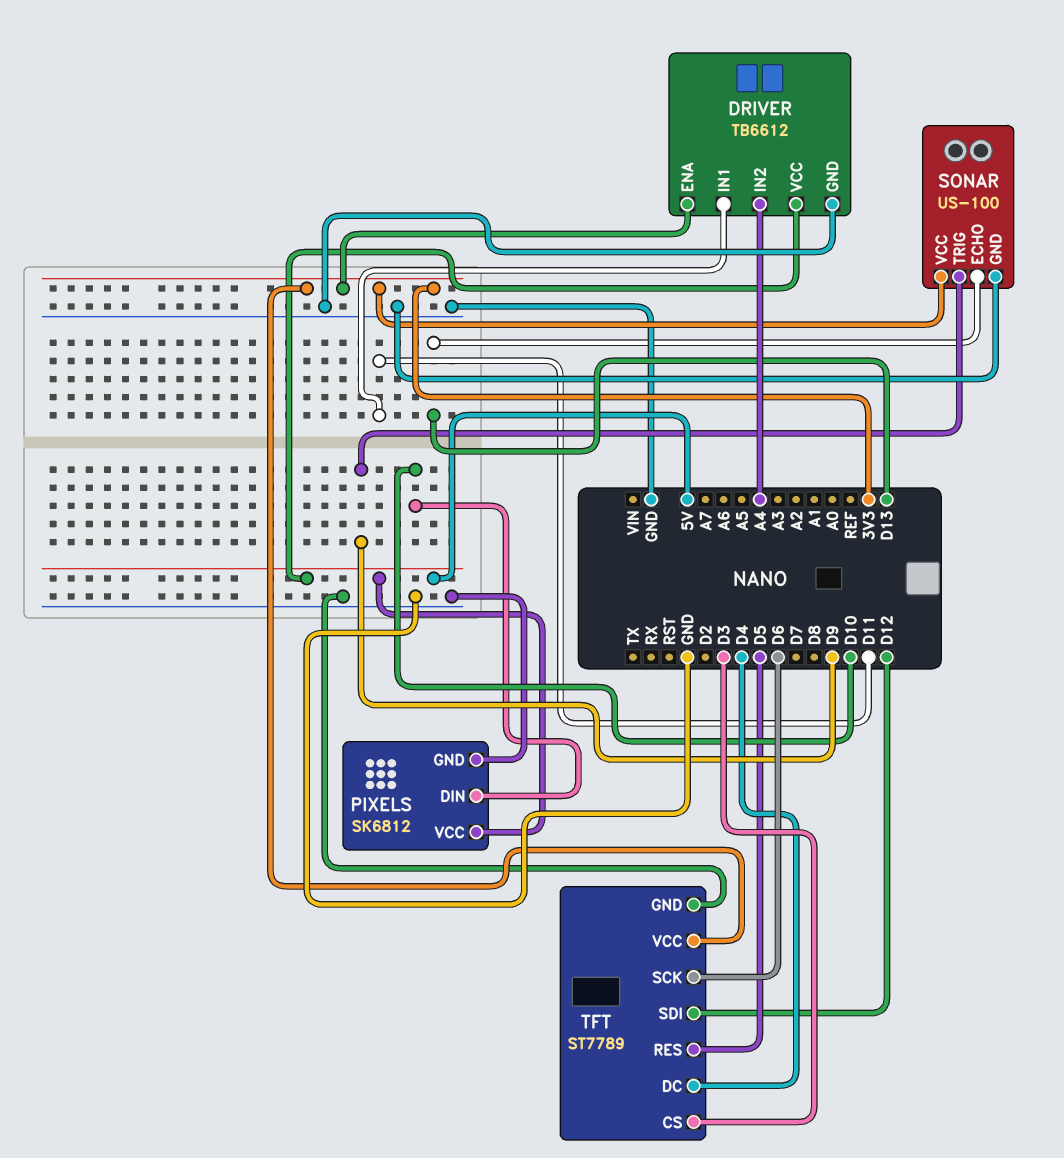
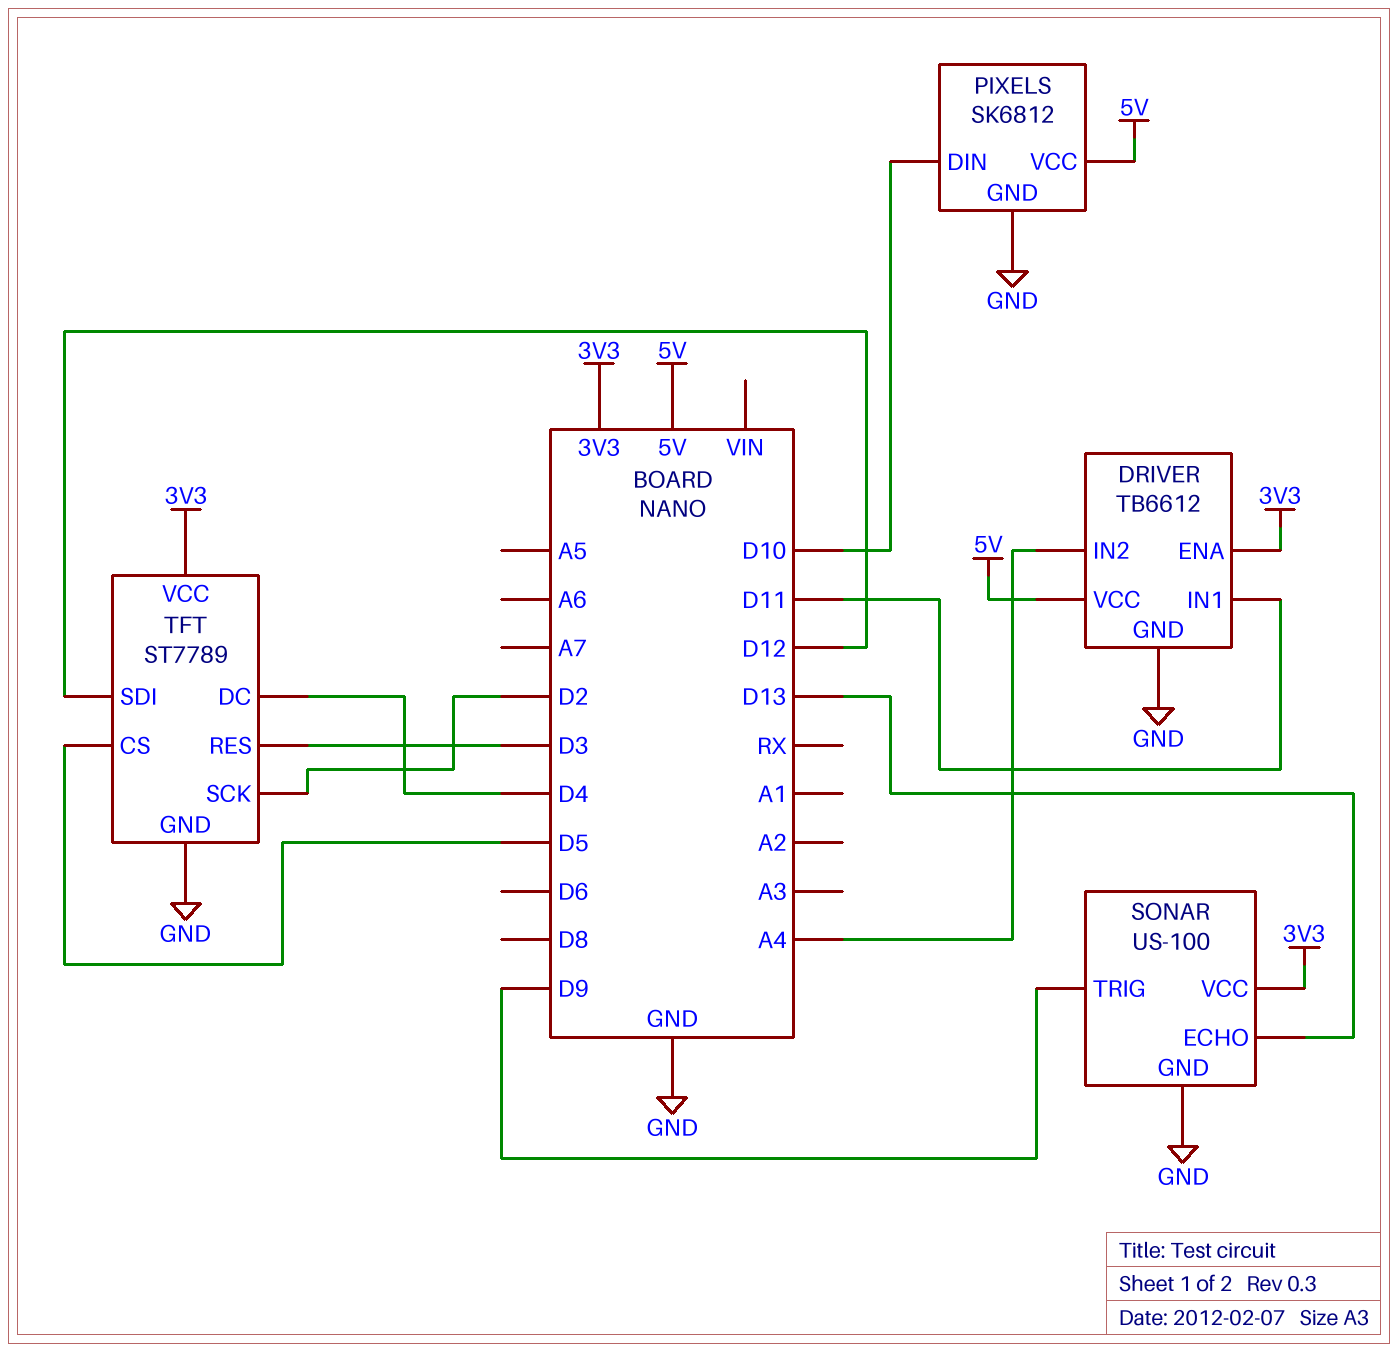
TFT pin CS: D3 -> D5
TFT pin RES: D5 -> D3
TFT pin SCK: D6 -> D2

